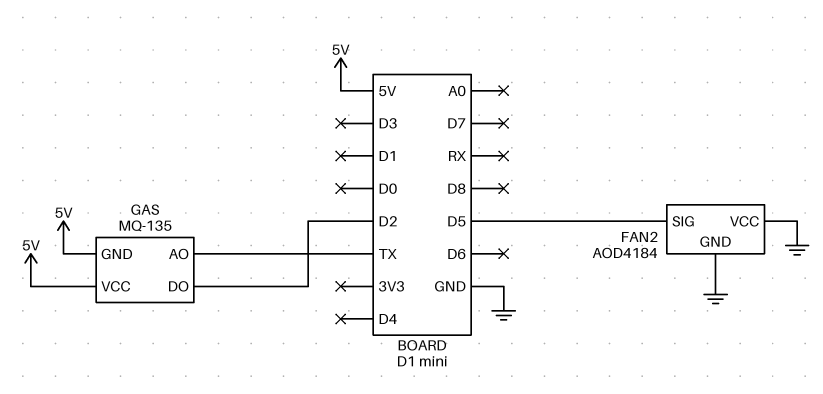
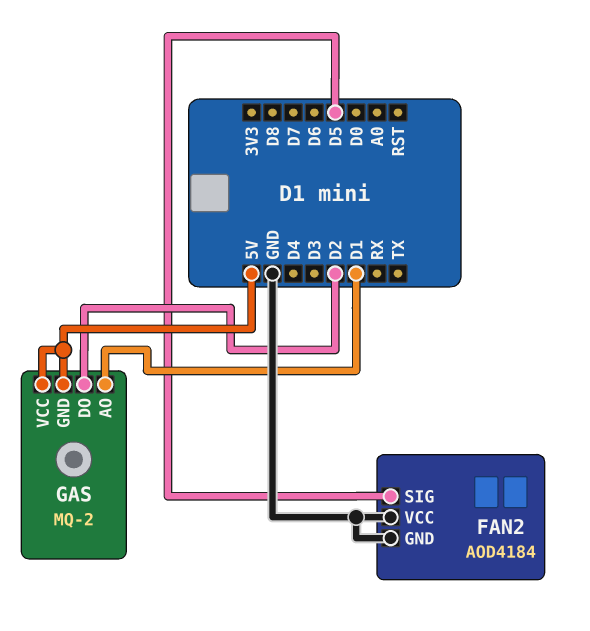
GAS: MQ-135 -> MQ-2
GAS pin AO: TX -> D1

